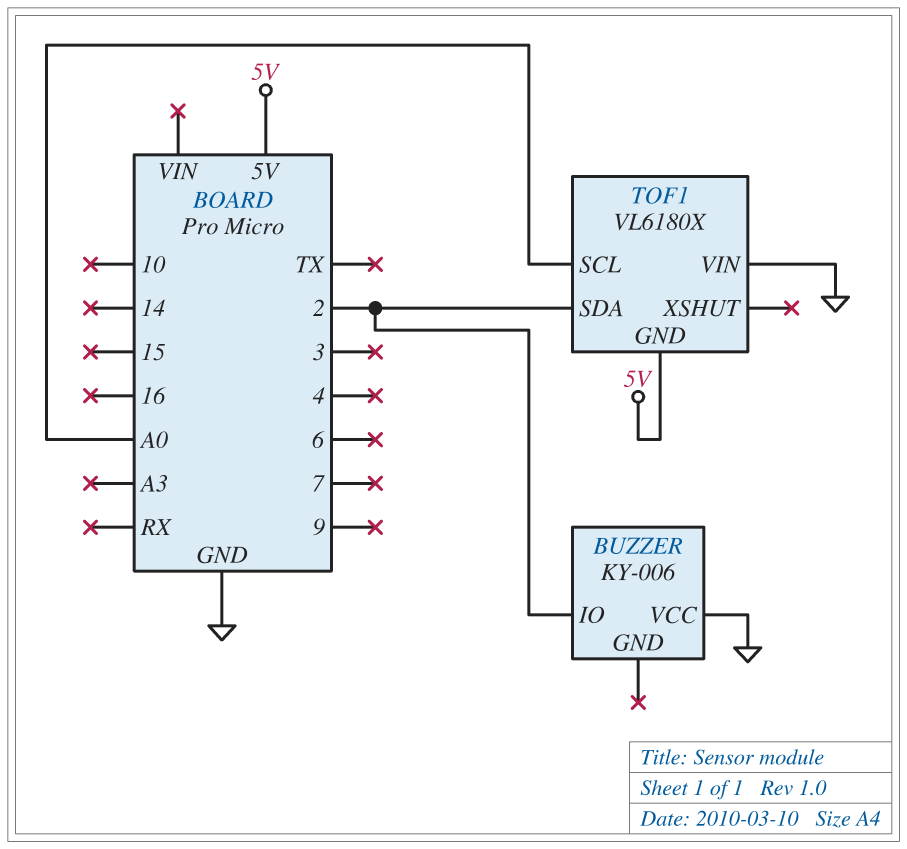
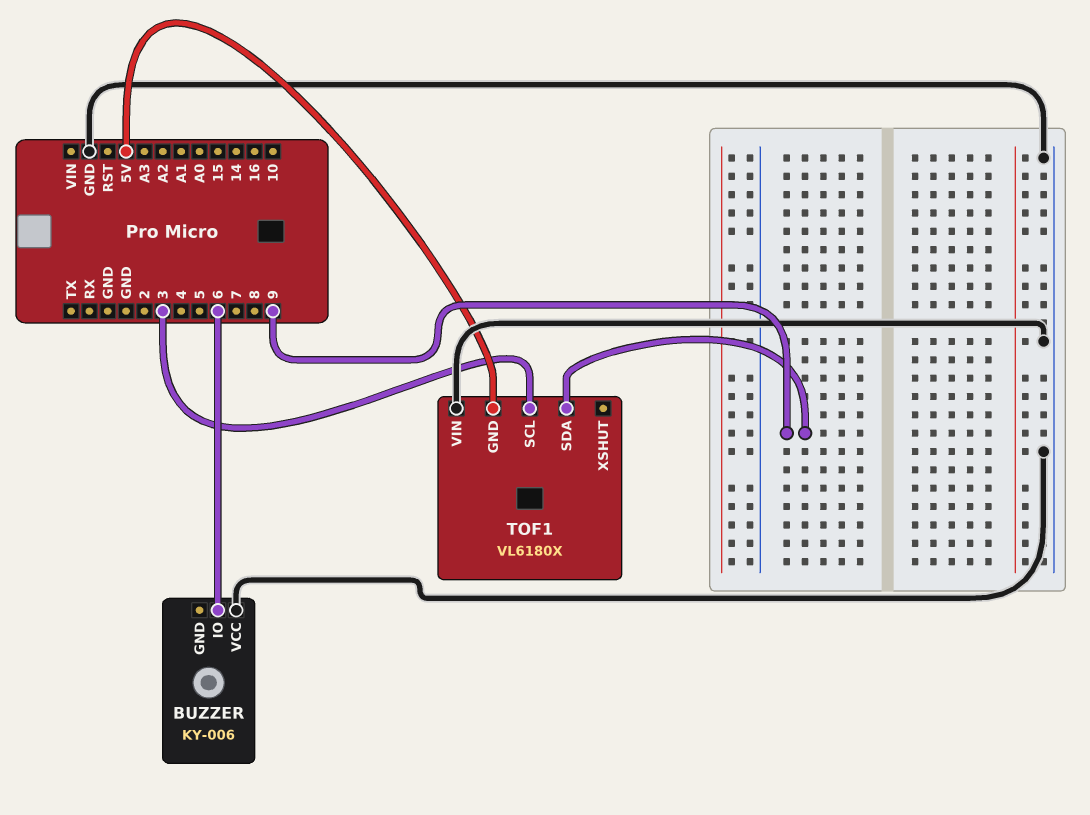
BUZZER pin IO: 2 -> 6
TOF1 pin SCL: A0 -> 3
TOF1 pin SDA: 2 -> 9

